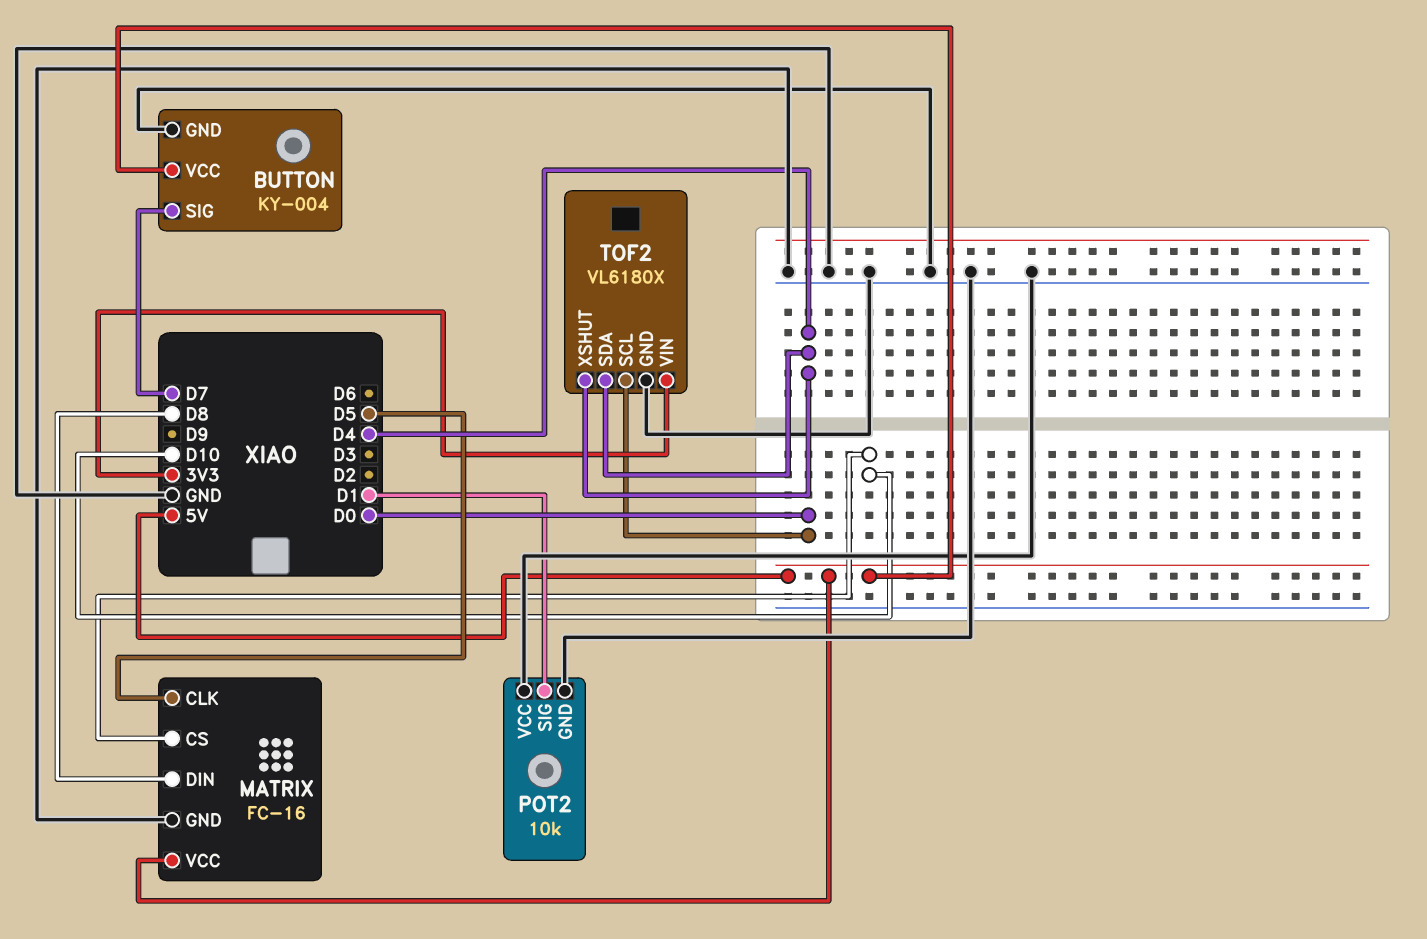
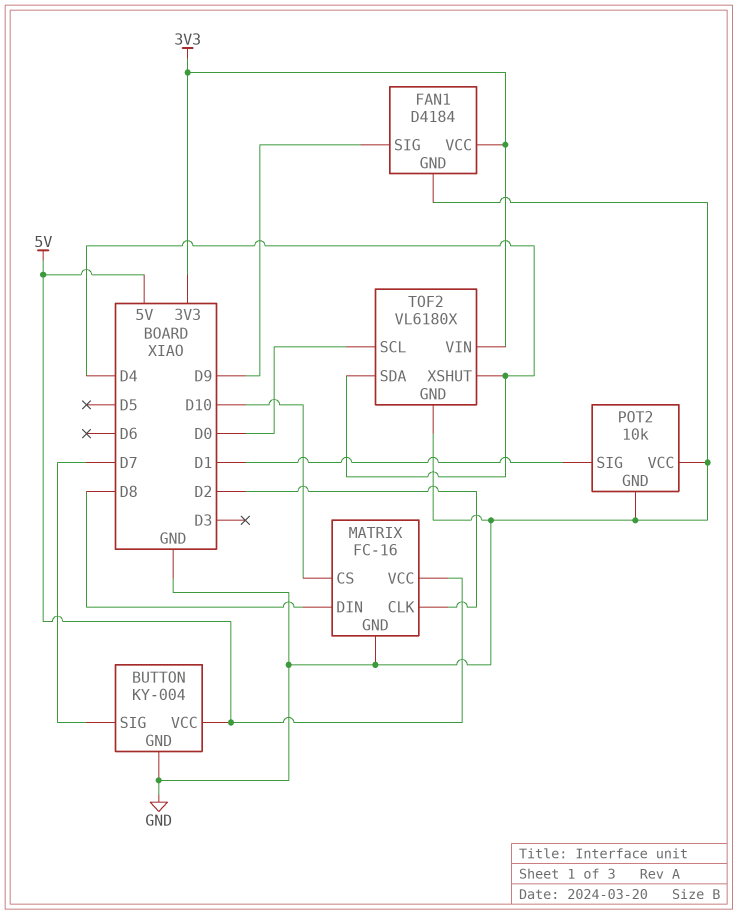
FAN1: none -> D4184
FAN1 pin GND: none -> GND
FAN1 pin SIG: none -> D9
FAN1 pin VCC: none -> 3V3
MATRIX pin CLK: D5 -> D2

